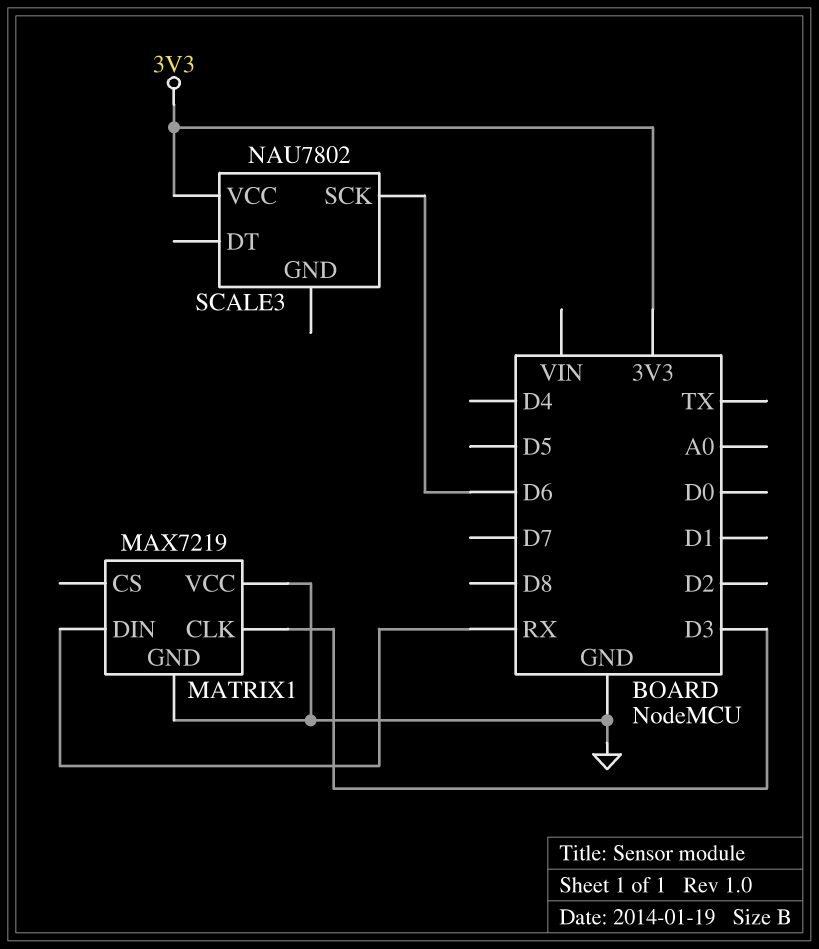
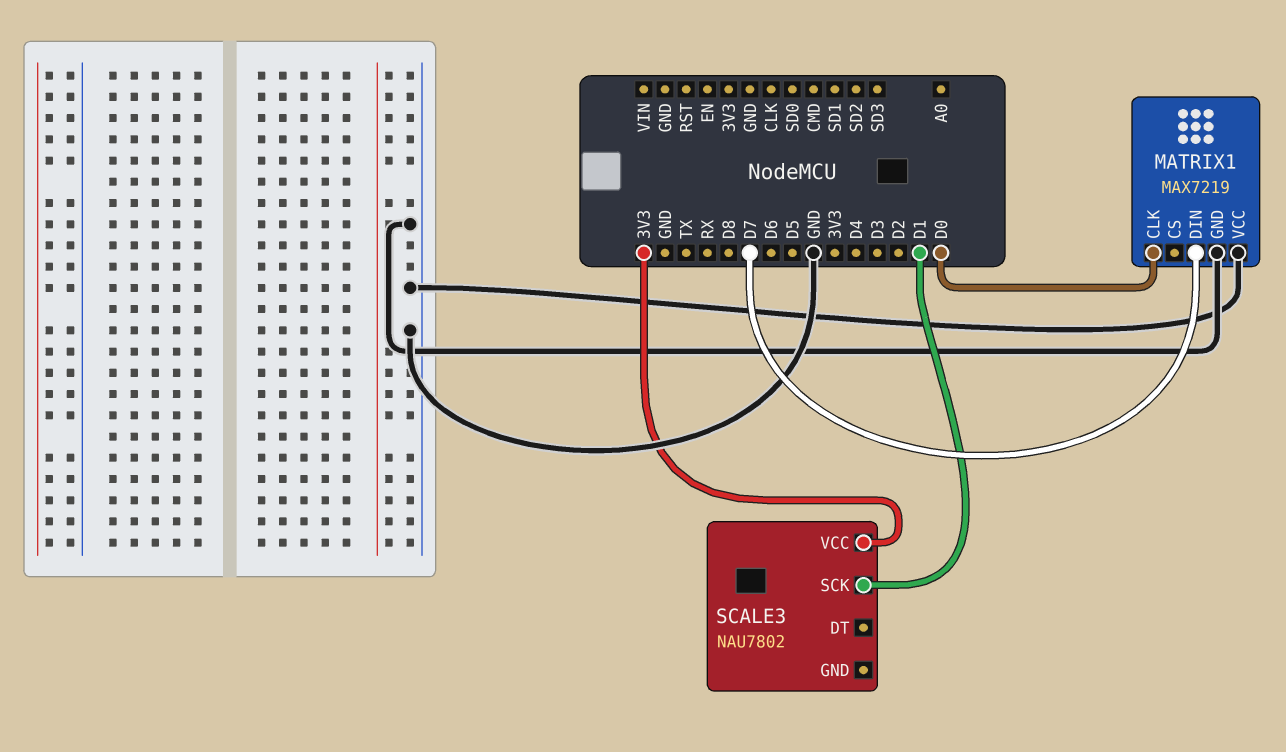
MATRIX1 pin CLK: D3 -> D0
MATRIX1 pin DIN: RX -> D7
SCALE3 pin SCK: D6 -> D1

